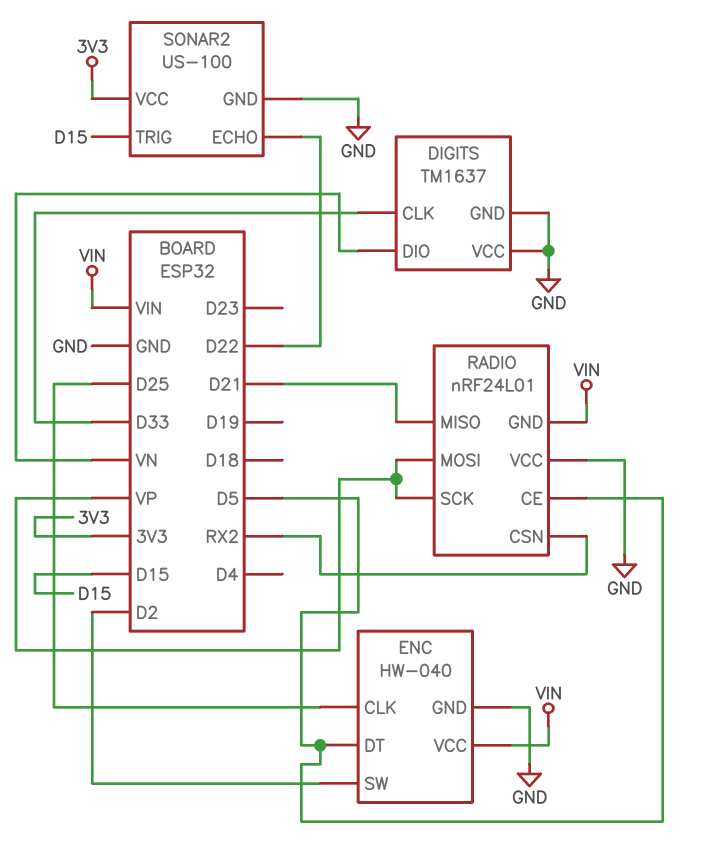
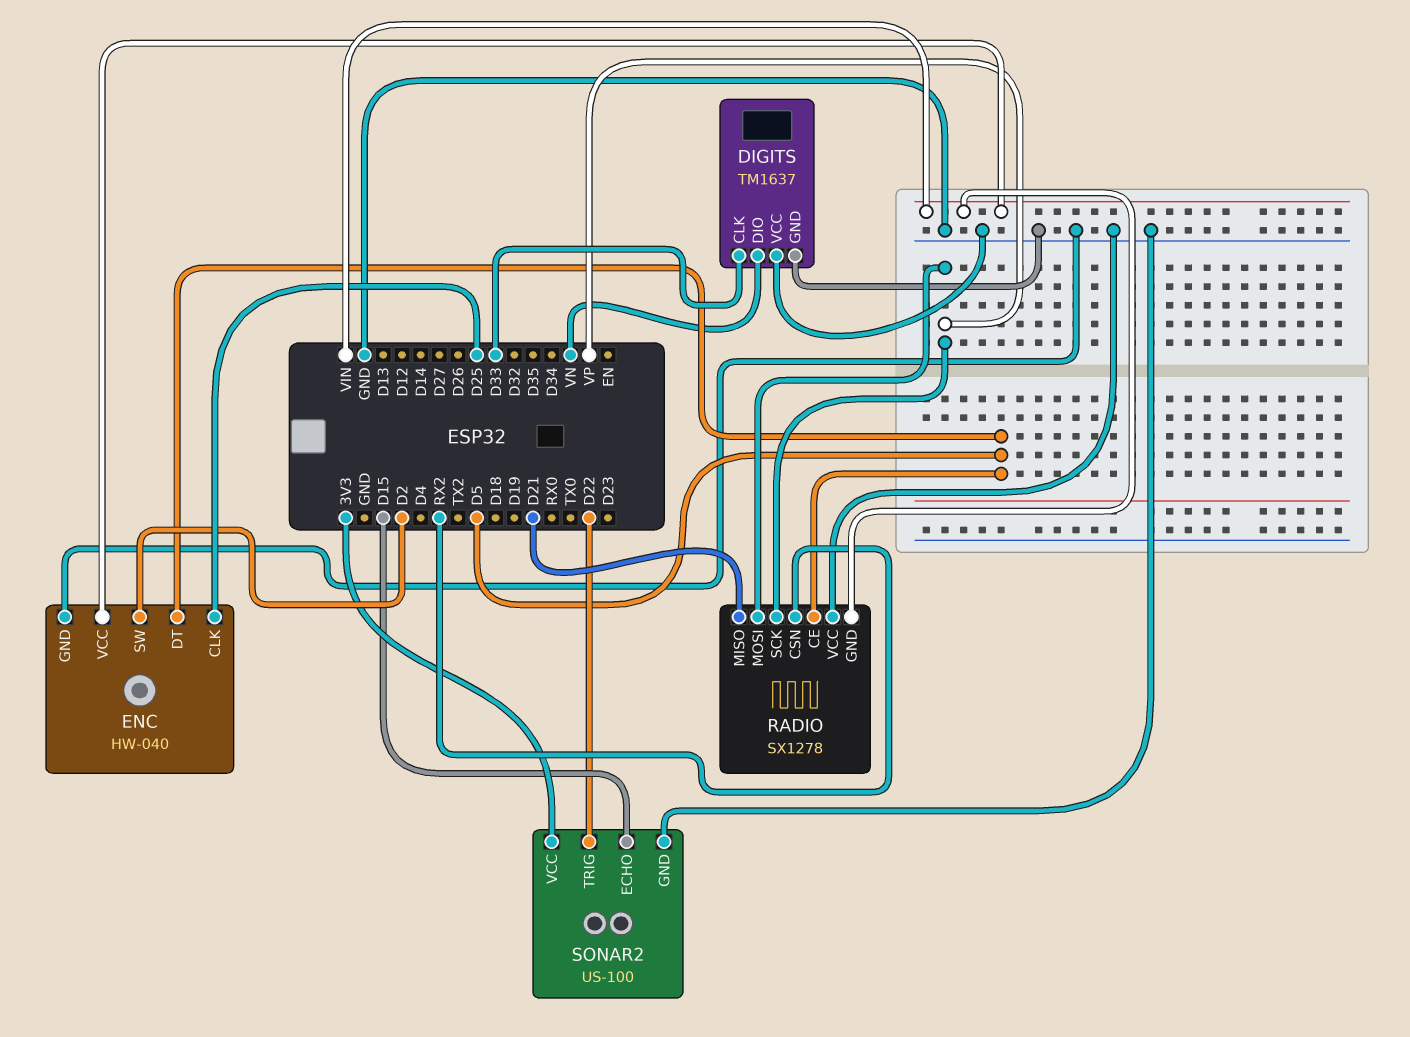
RADIO: nRF24L01 -> SX1278
SONAR2 pin ECHO: D22 -> D15
SONAR2 pin TRIG: D15 -> D22

